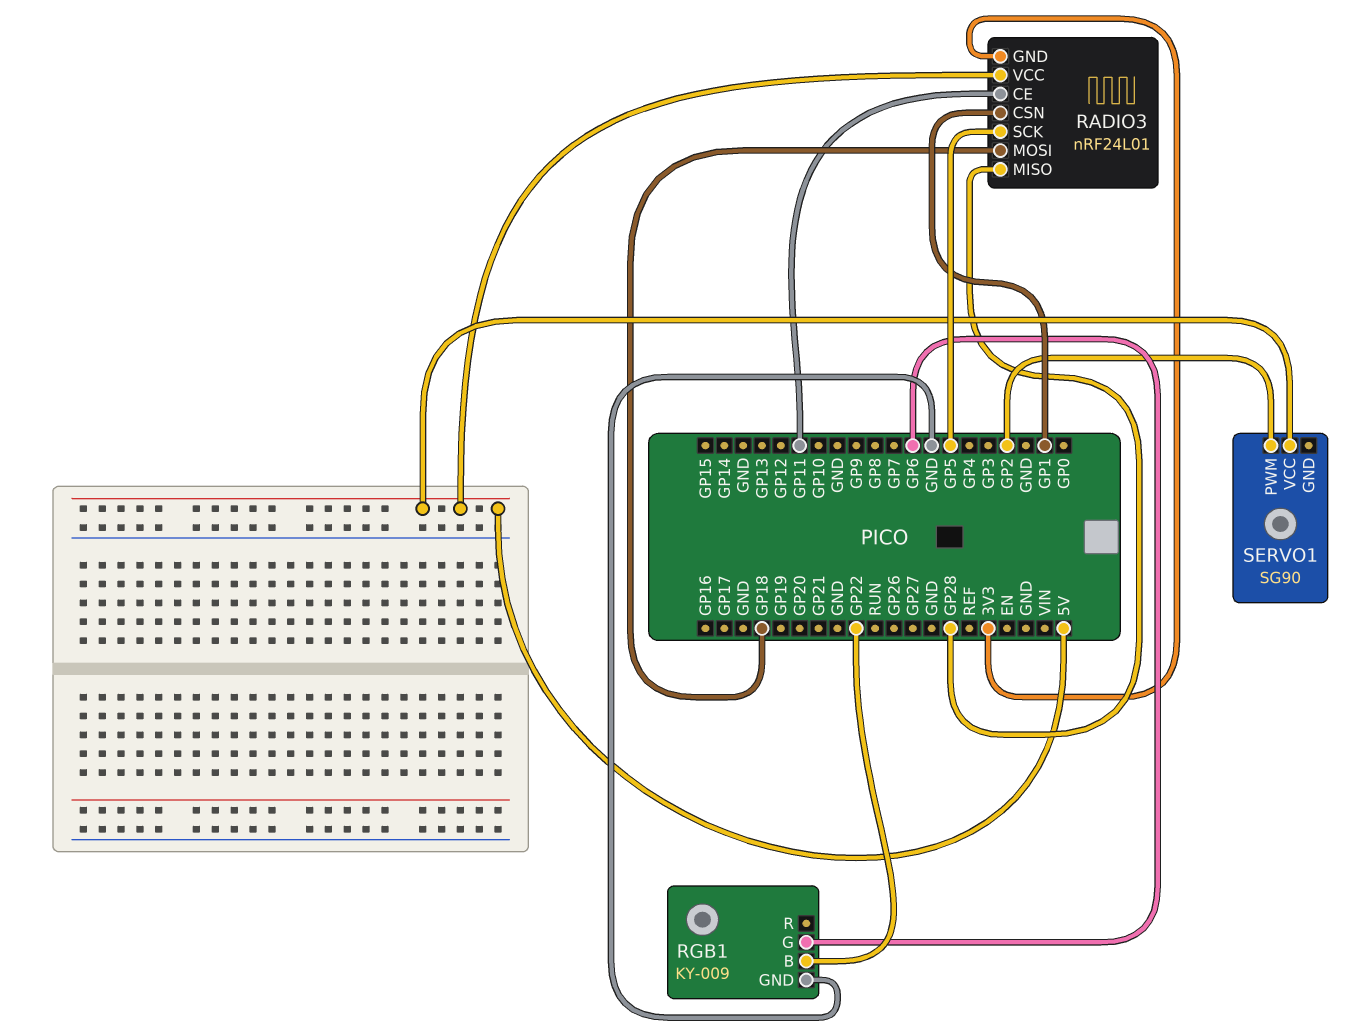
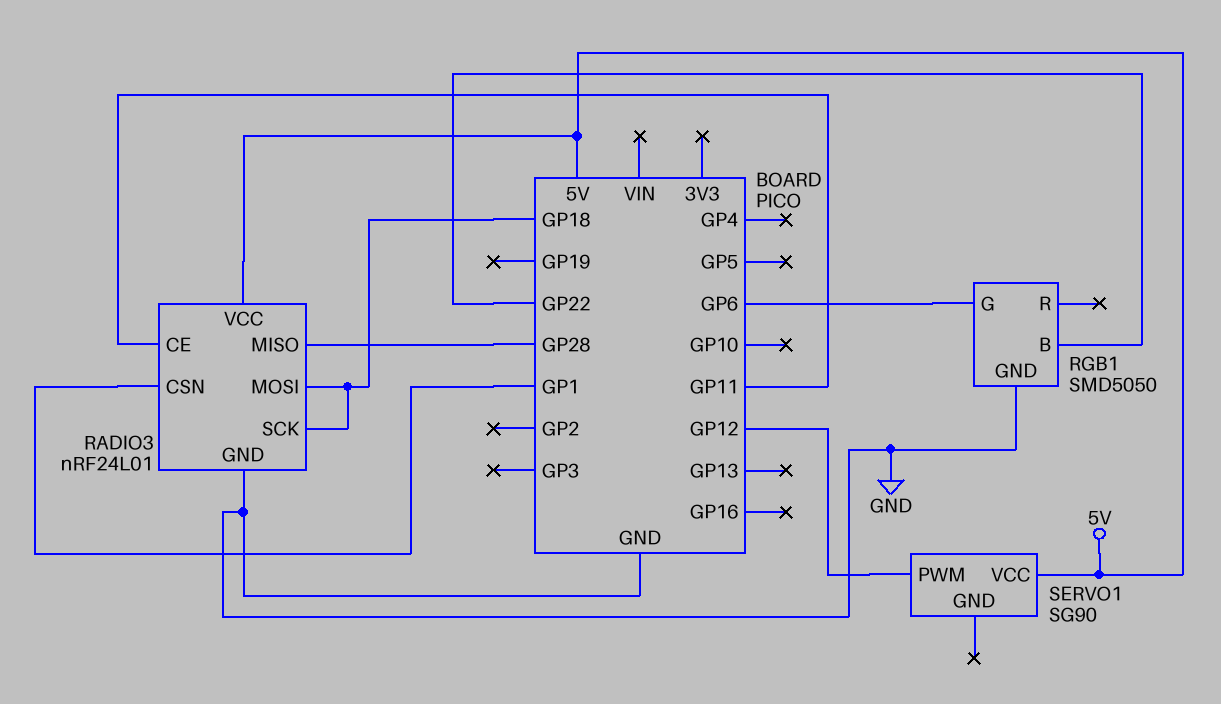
RADIO3 pin GND: 3V3 -> GND
RADIO3 pin SCK: GP5 -> GP18
RGB1: KY-009 -> SMD5050
SERVO1 pin PWM: GP2 -> GP12

